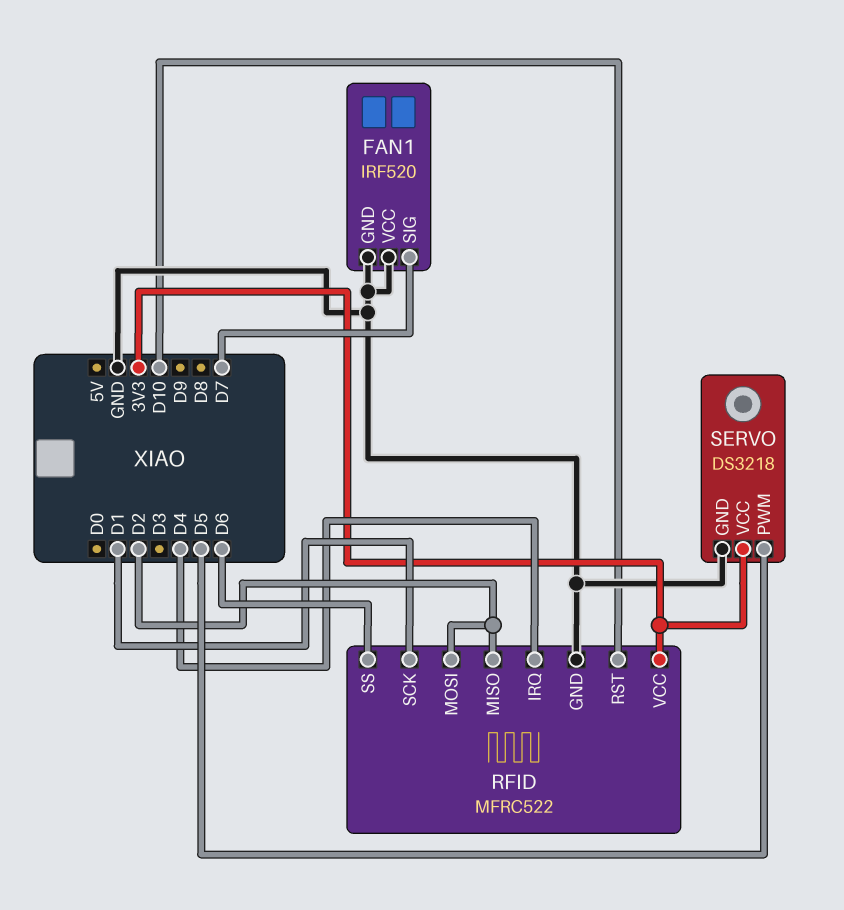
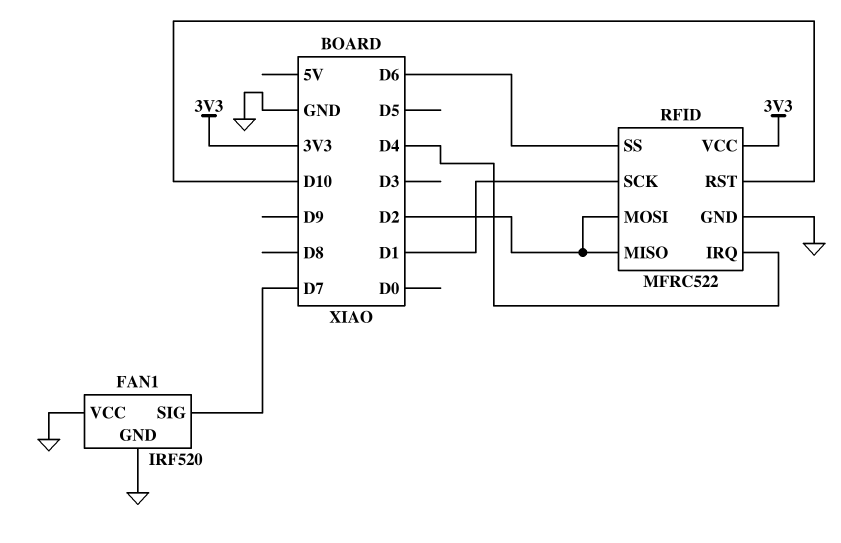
SERVO: DS3218 -> none
SERVO pin GND: GND -> none
SERVO pin PWM: D5 -> none
SERVO pin VCC: 3V3 -> none

